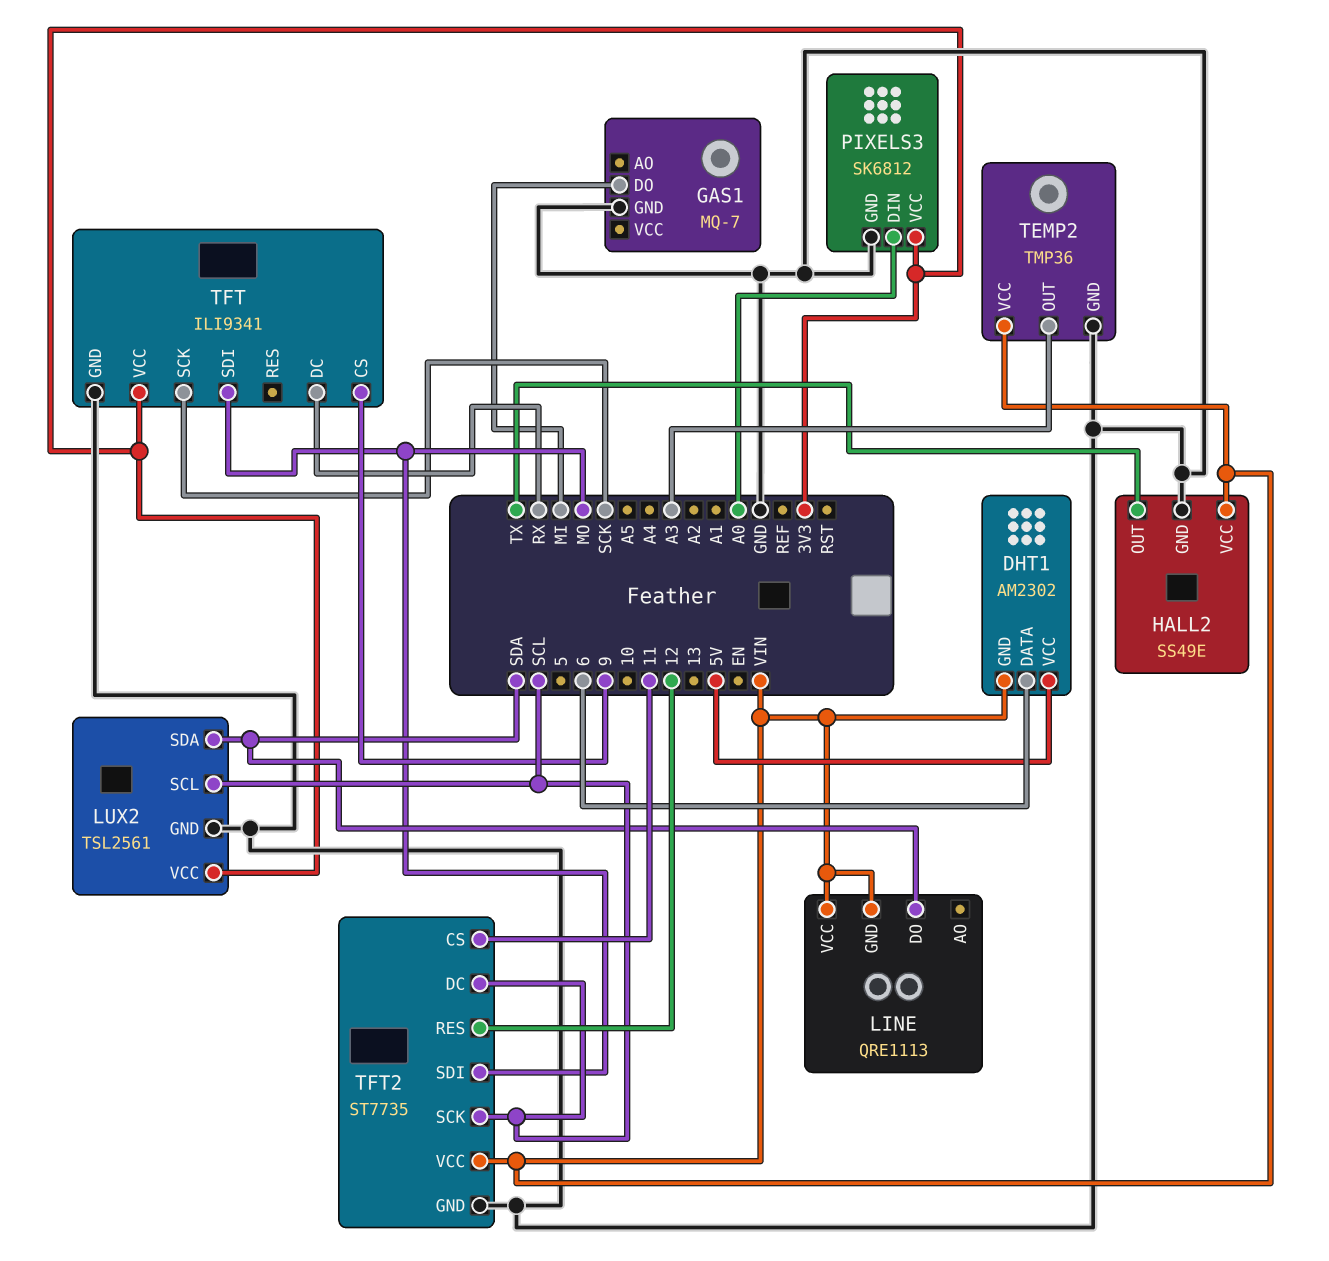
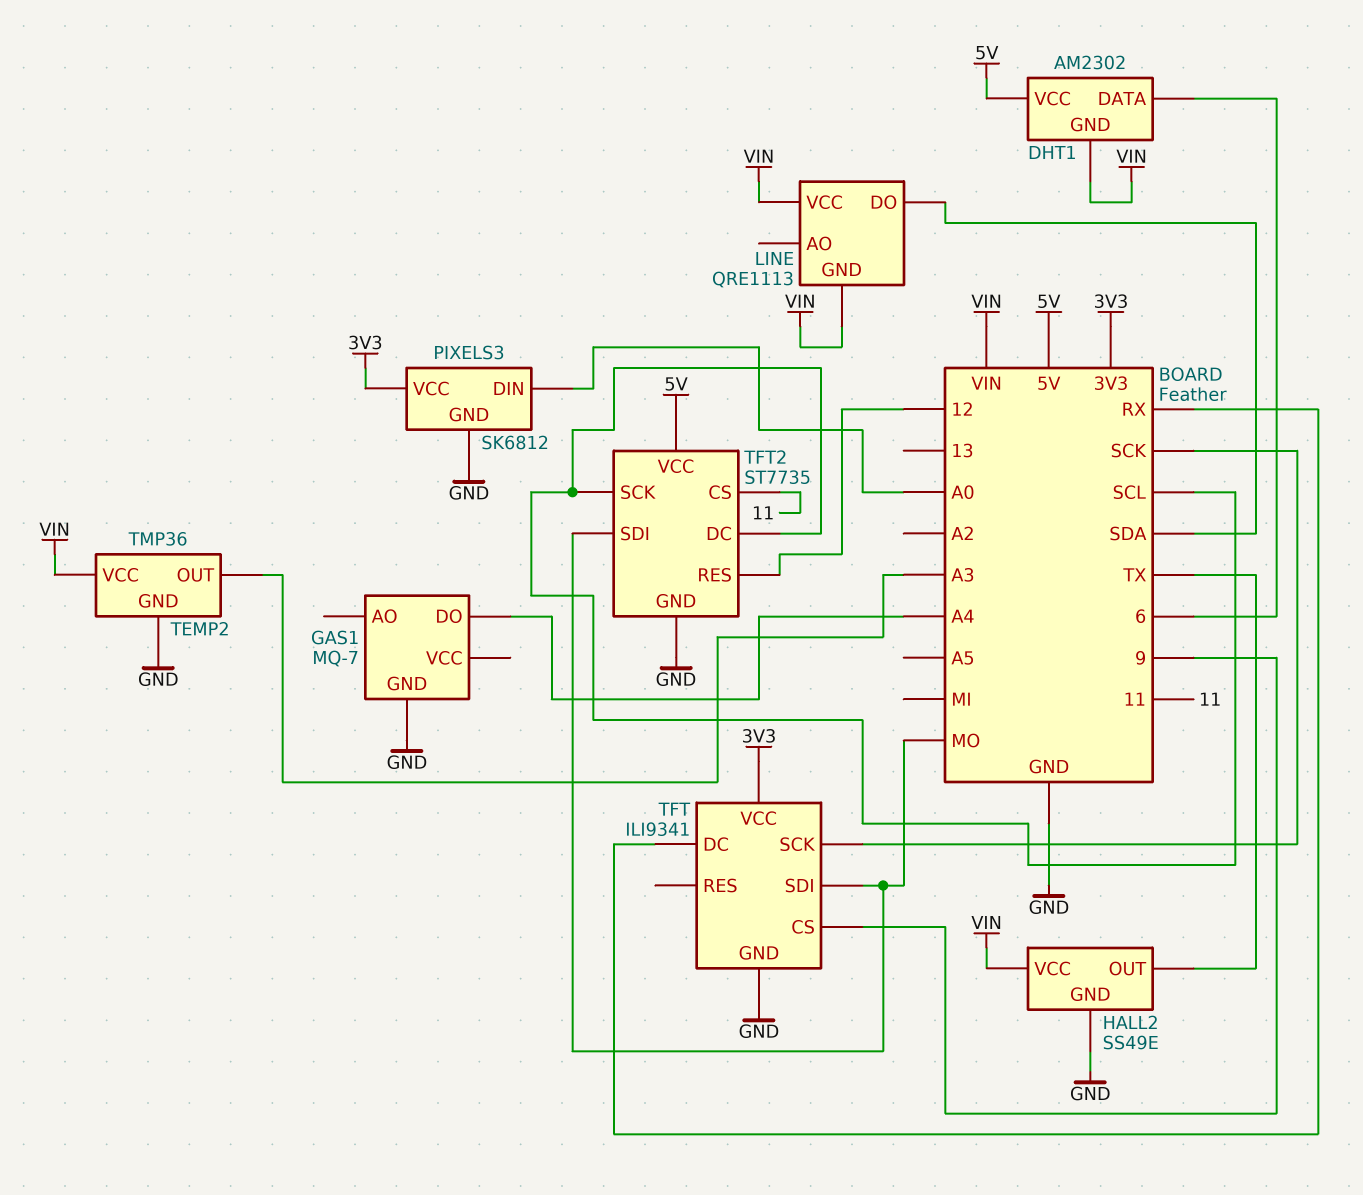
GAS1 pin DO: MI -> A4
LUX2: TSL2561 -> none
LUX2 pin GND: GND -> none
LUX2 pin SCL: SCL -> none
LUX2 pin SDA: SDA -> none
LUX2 pin VCC: 3V3 -> none
TFT2 pin VCC: VIN -> 5V

